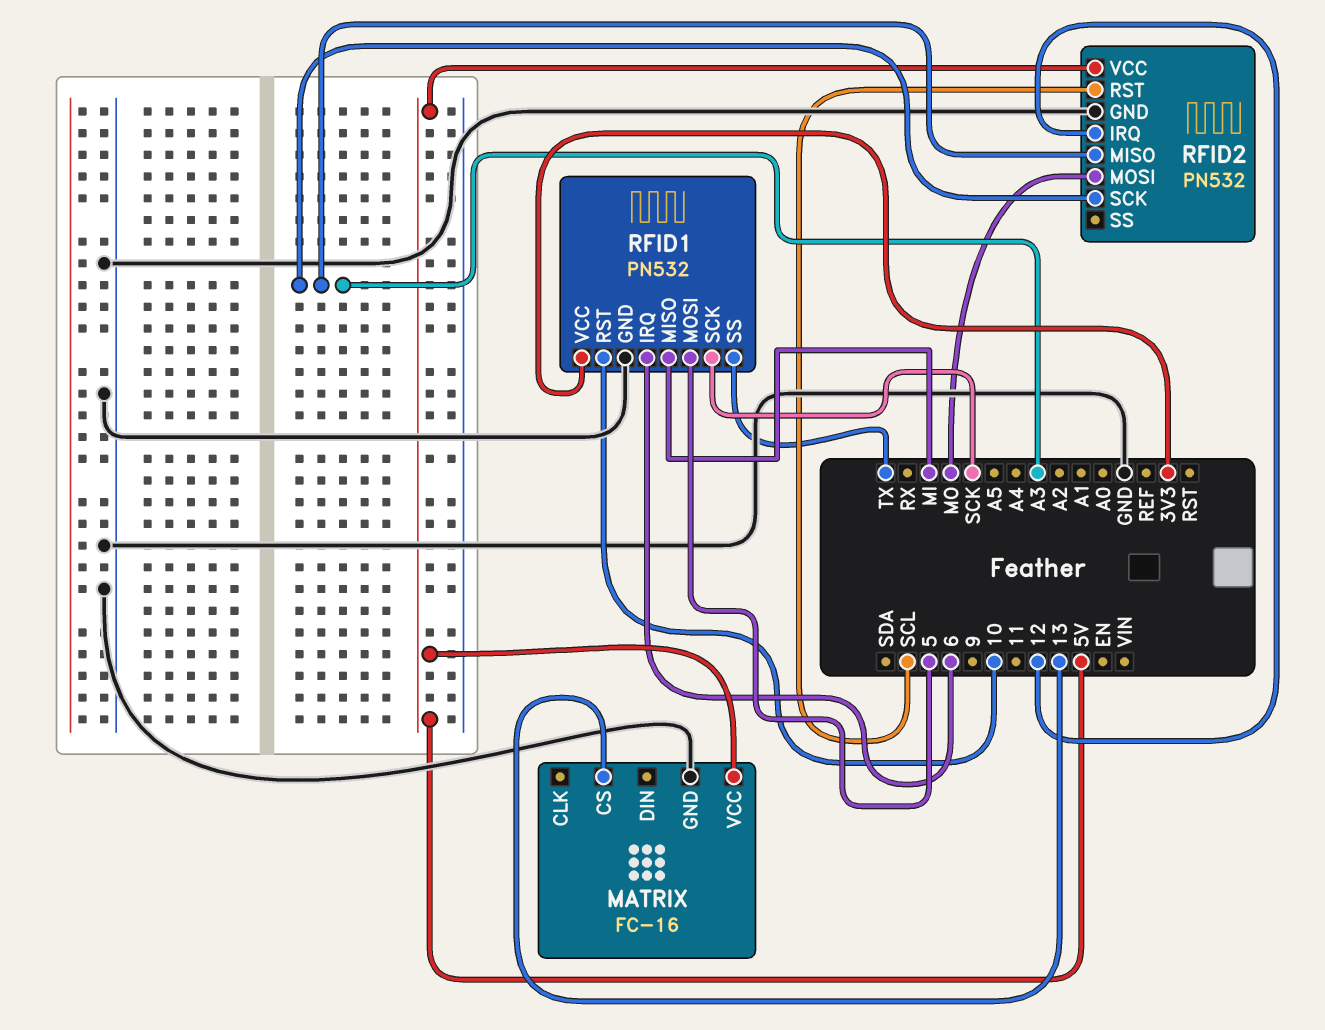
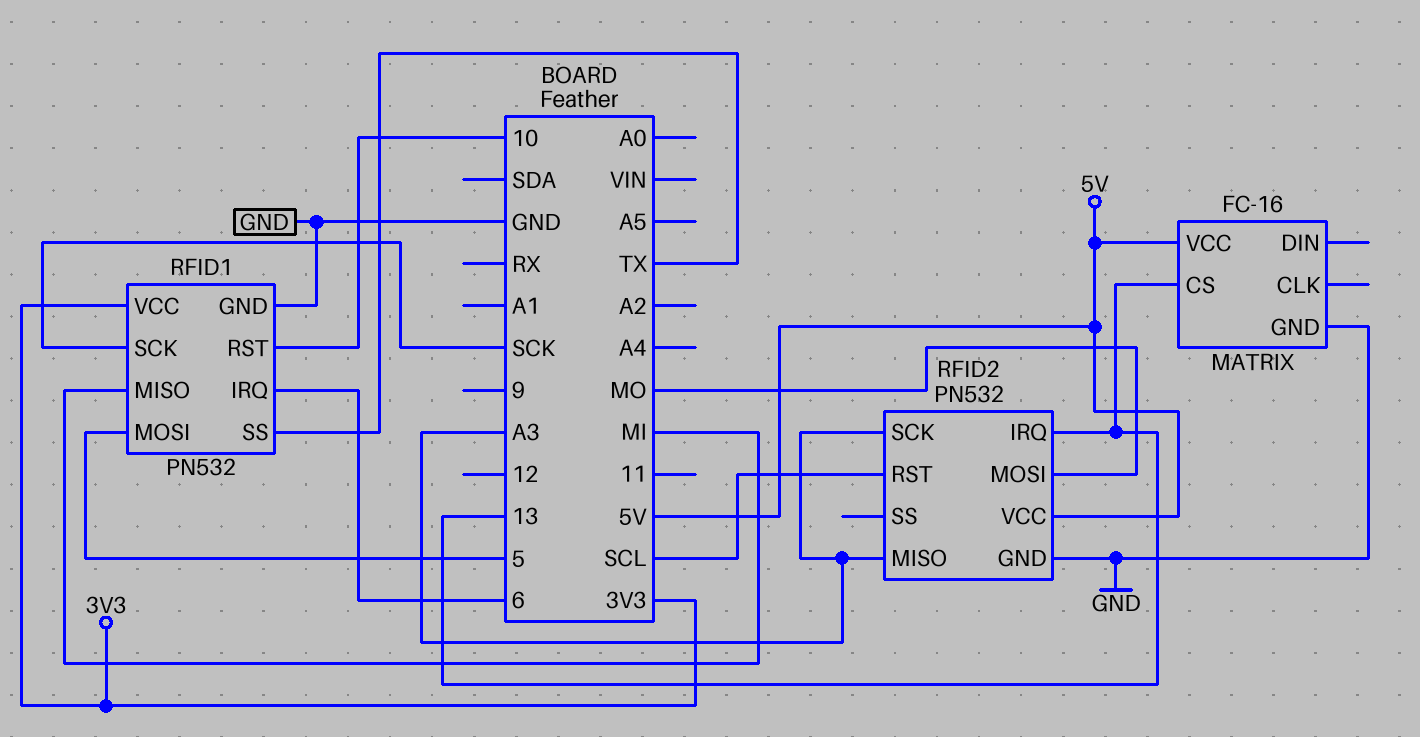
RFID2 pin IRQ: 12 -> 13

